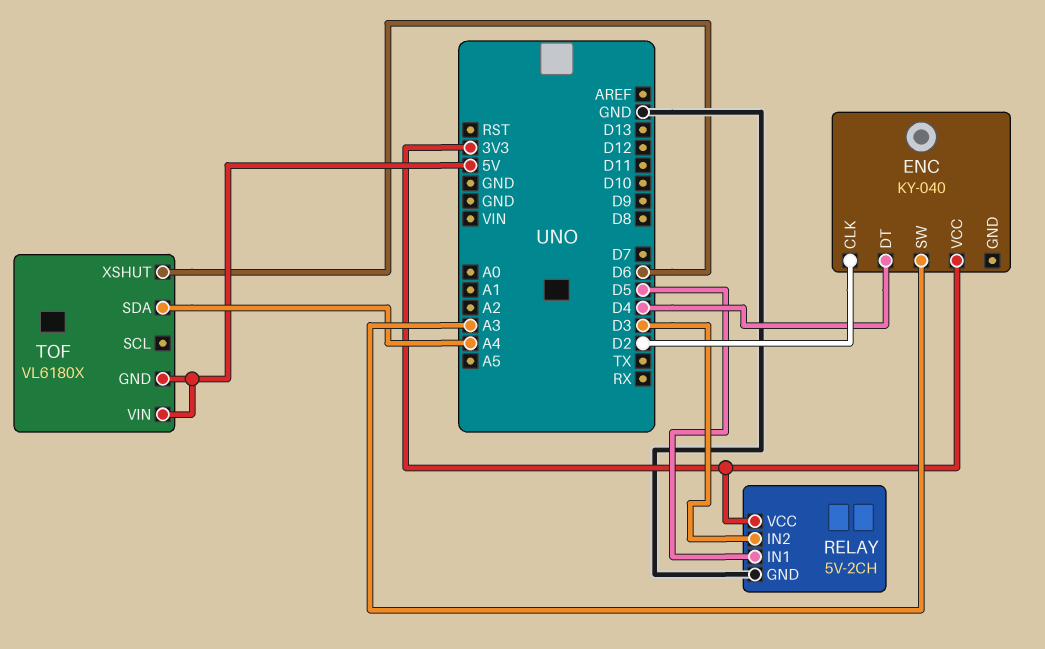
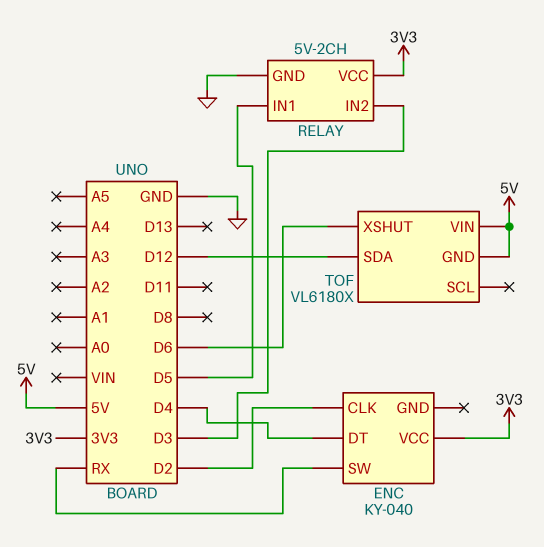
ENC pin SW: A3 -> RX
TOF pin SDA: A4 -> D12

